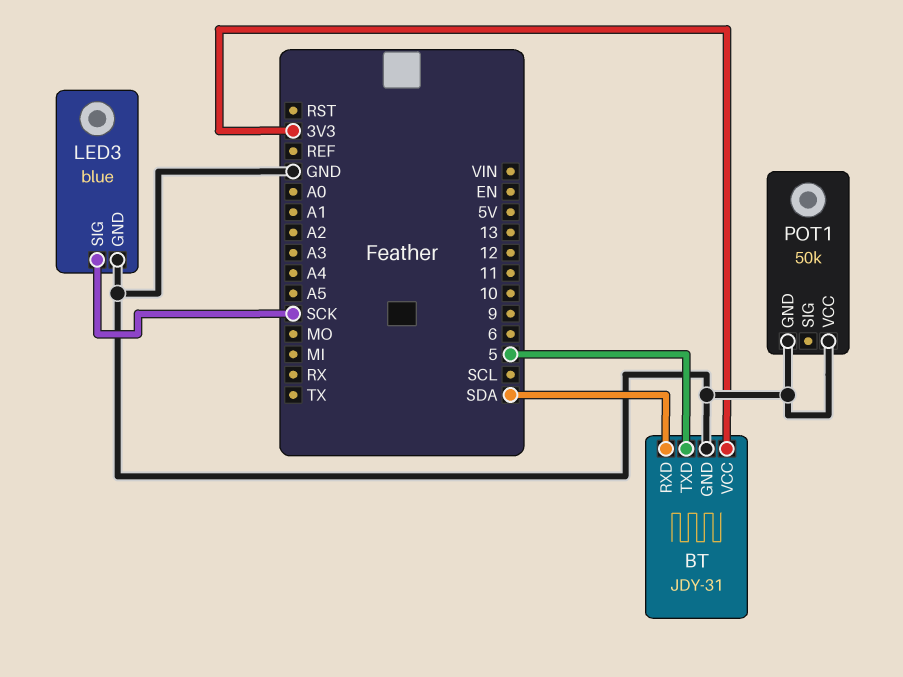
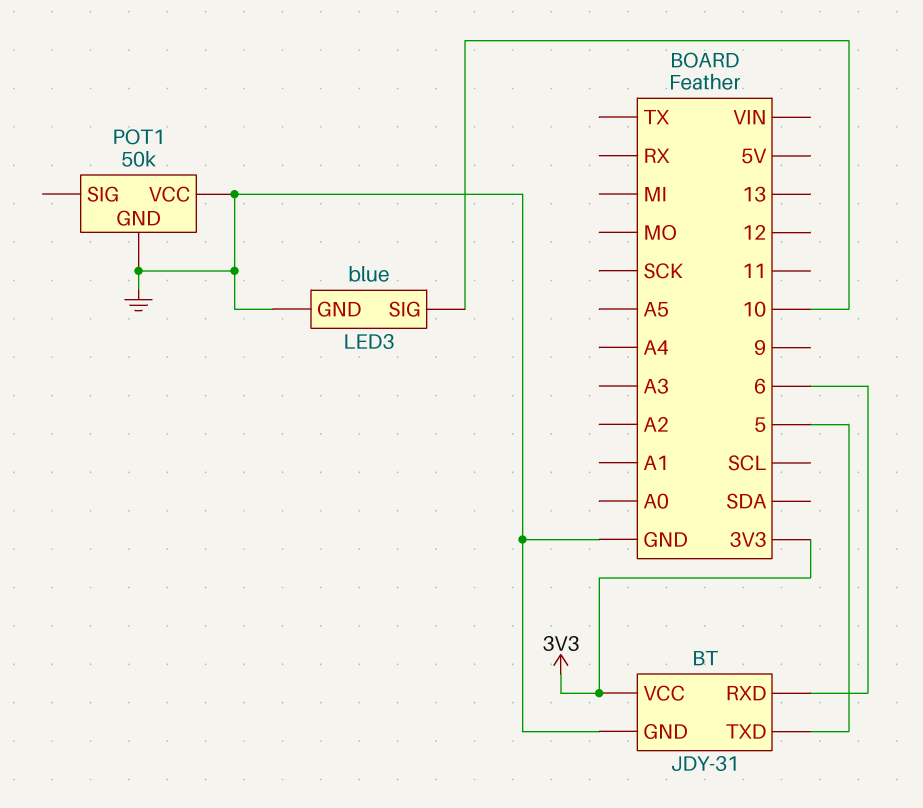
BT pin RXD: SDA -> 6
LED3 pin SIG: SCK -> 10

